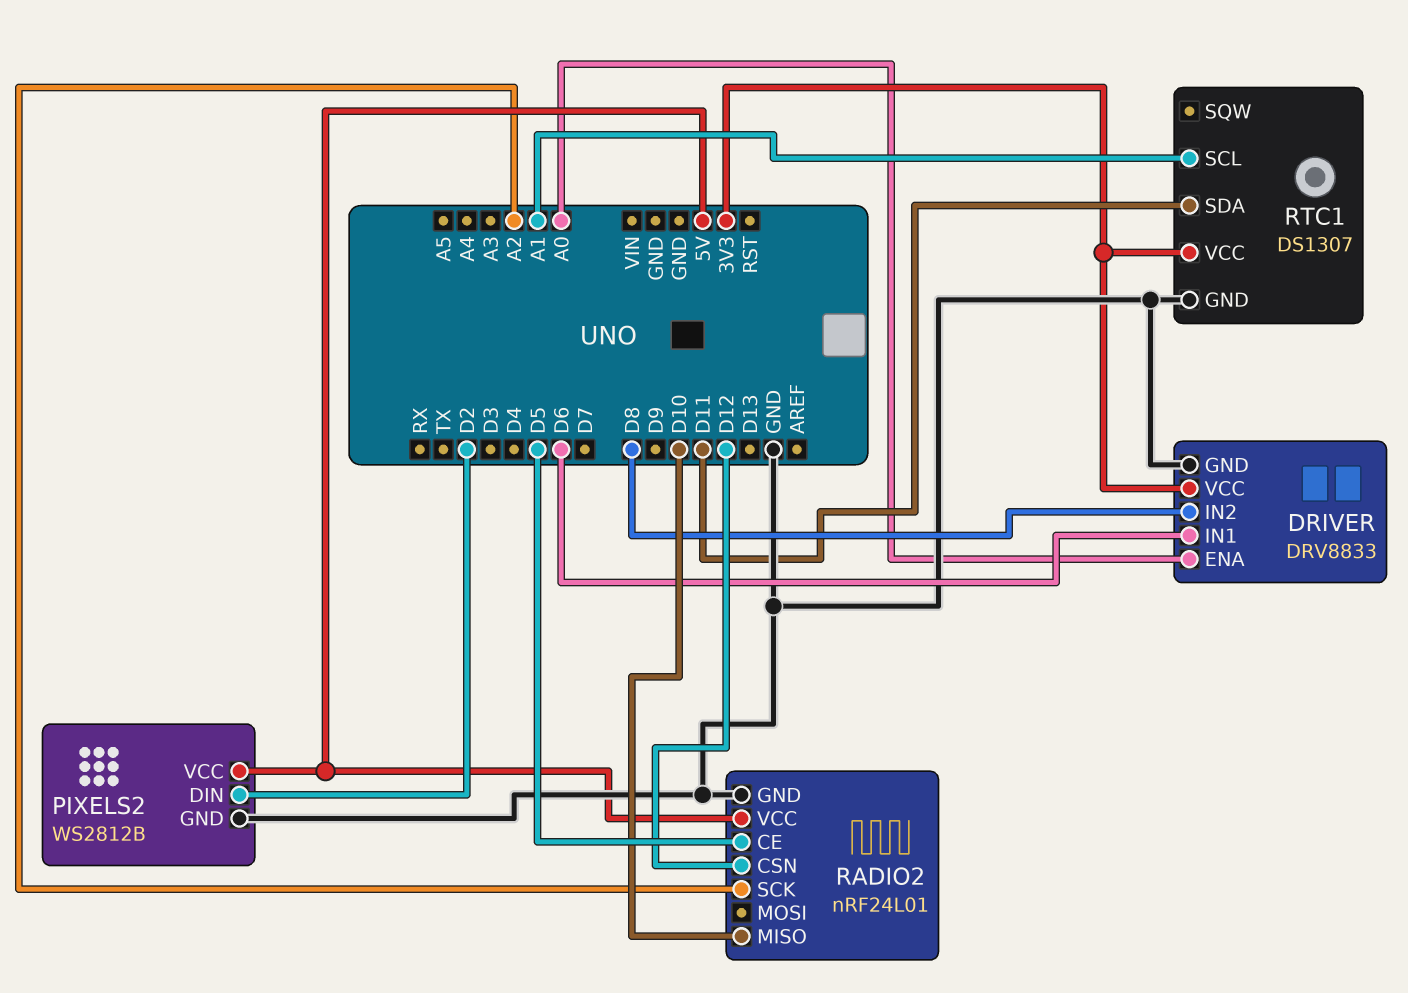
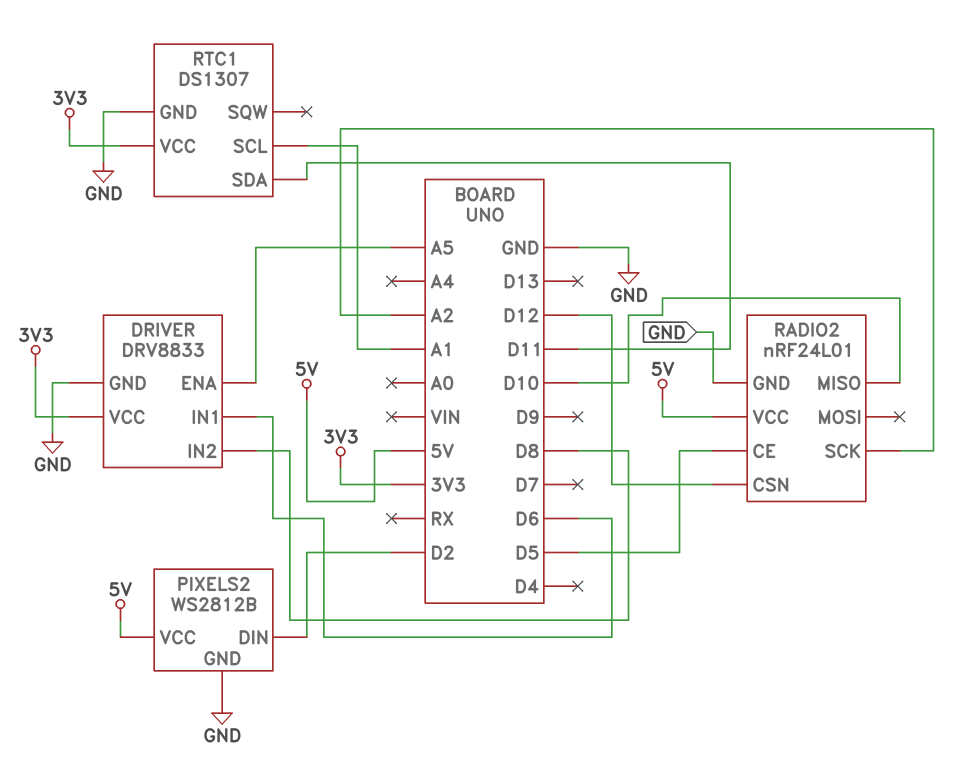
DRIVER pin ENA: A0 -> A5

